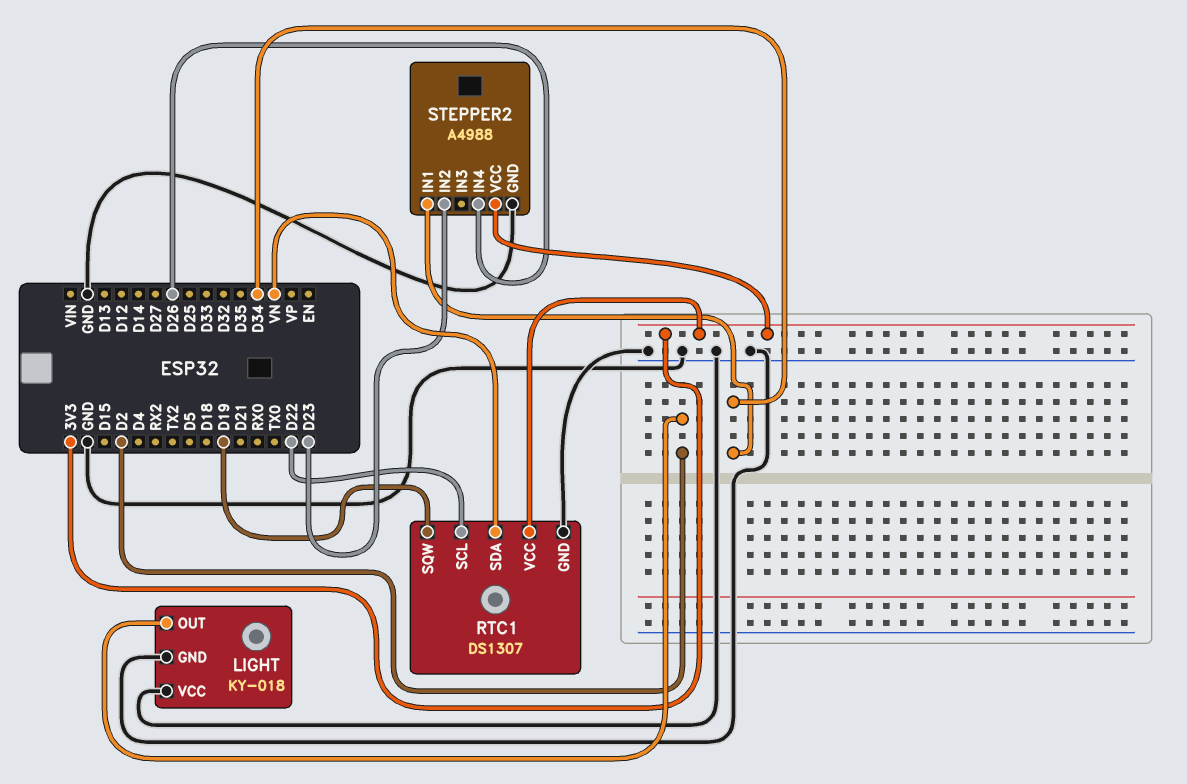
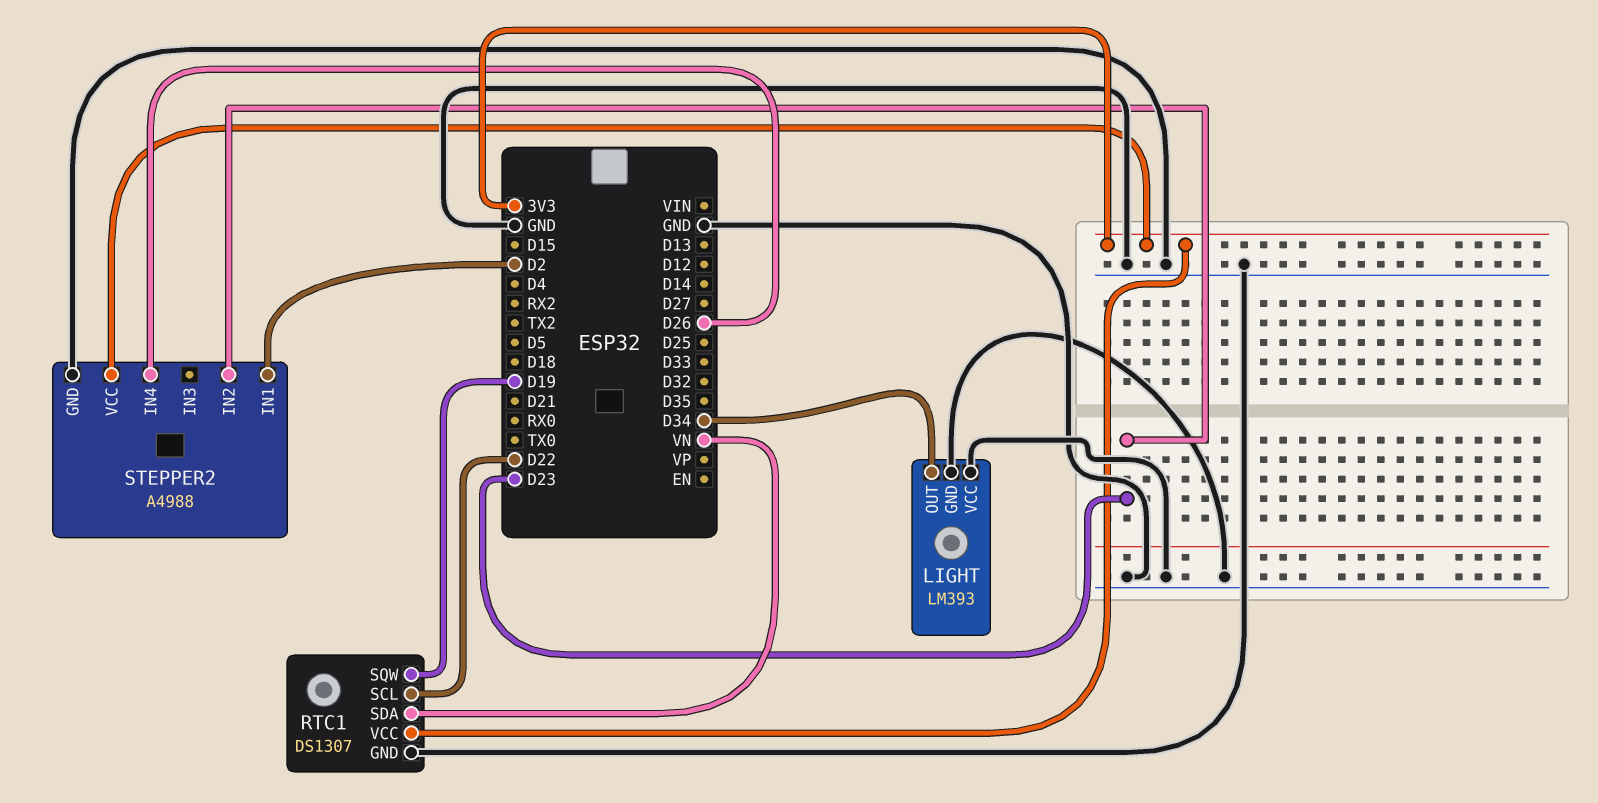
LIGHT: KY-018 -> LM393
LIGHT pin OUT: D2 -> D34
STEPPER2 pin IN1: D34 -> D2

